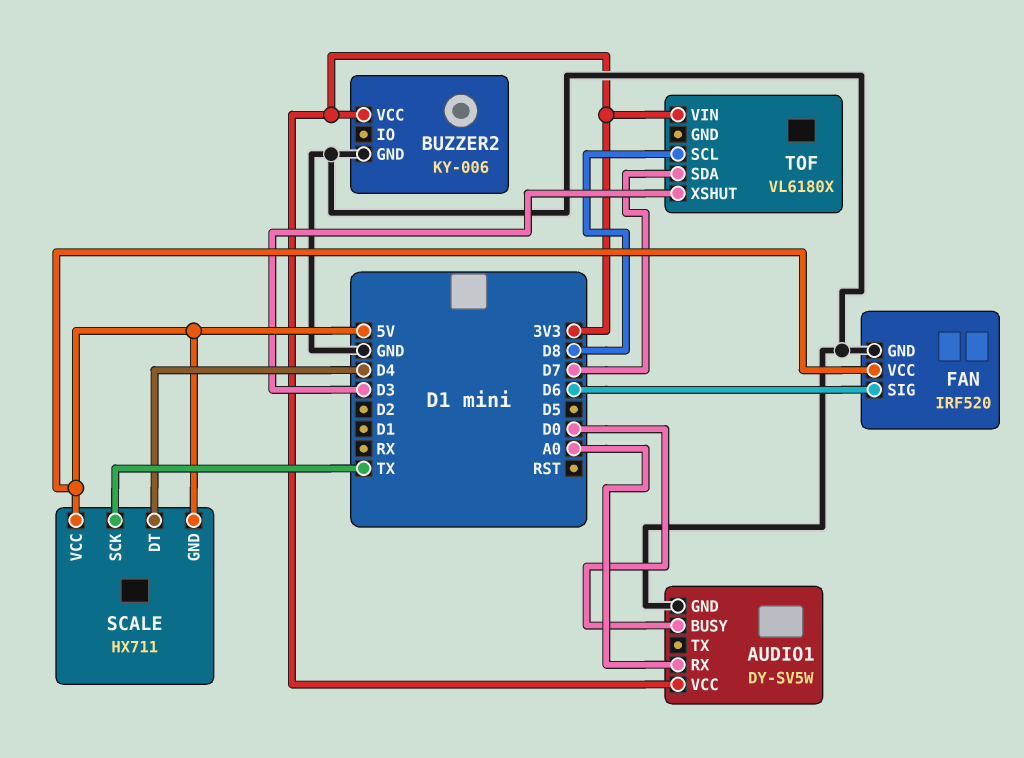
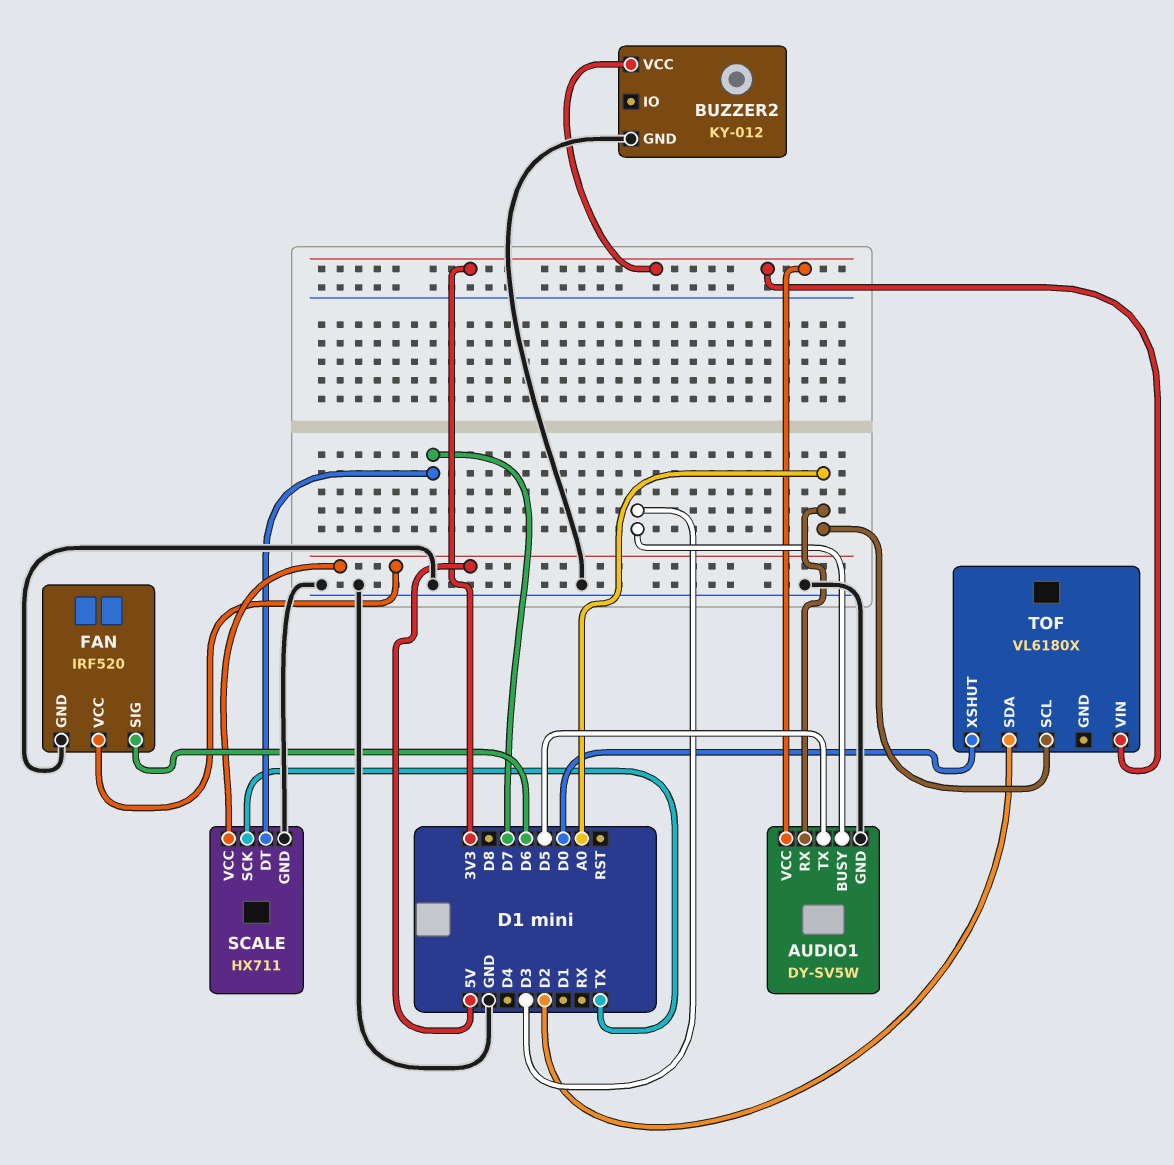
AUDIO1 pin BUSY: D0 -> D3
AUDIO1 pin TX: none -> D5
BUZZER2: KY-006 -> KY-012
SCALE pin DT: D4 -> D7
SCALE pin GND: 5V -> GND
TOF pin SCL: D8 -> A0
TOF pin SDA: D7 -> D2
TOF pin XSHUT: D3 -> D0

